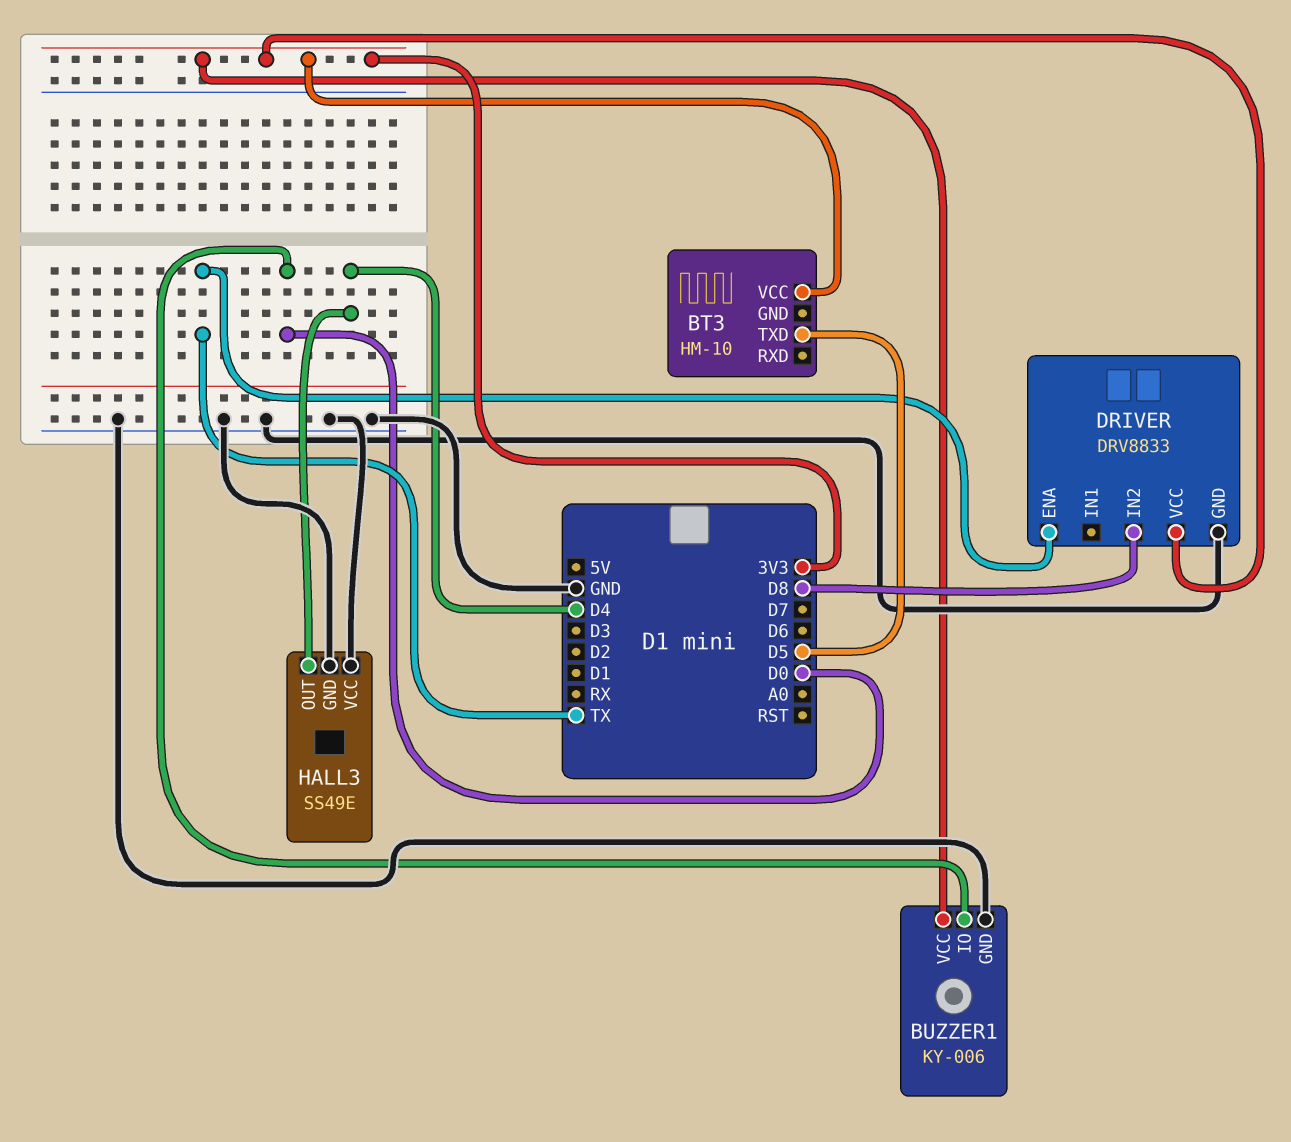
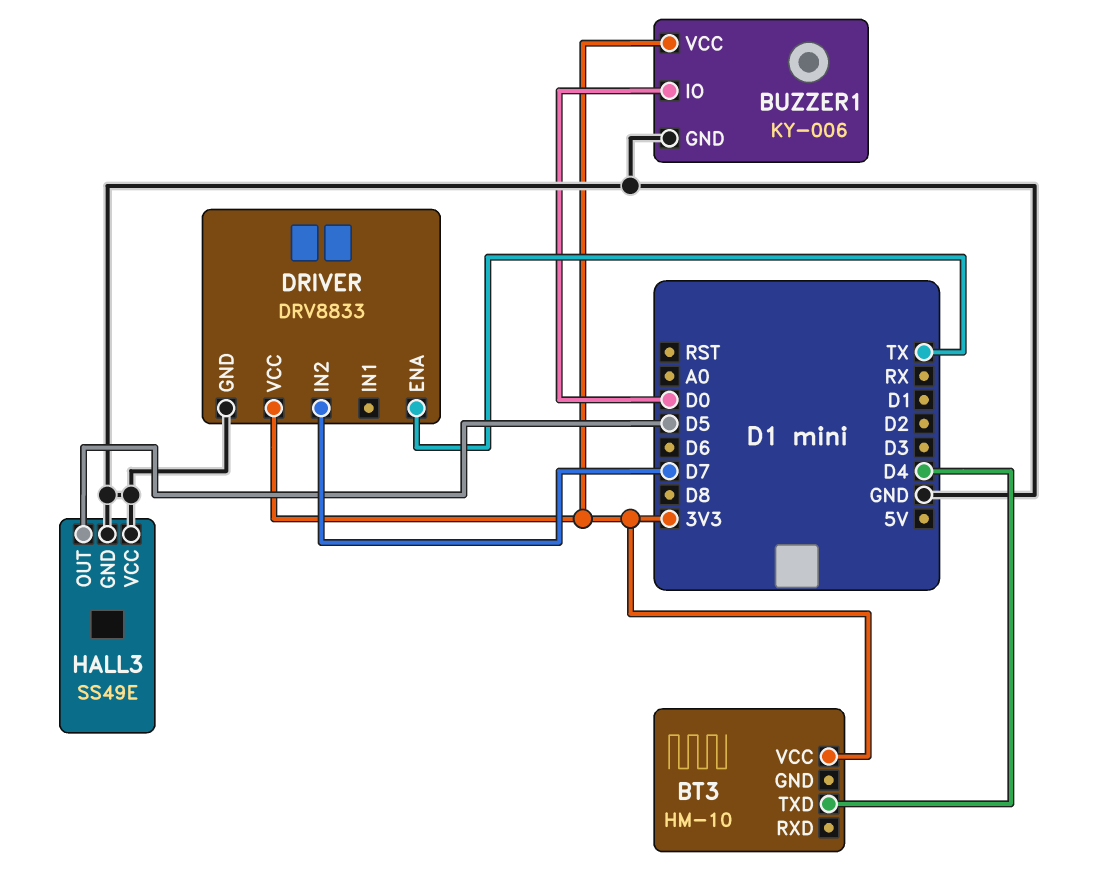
BT3 pin TXD: D5 -> D4
DRIVER pin IN2: D8 -> D7
HALL3 pin OUT: D4 -> D5

